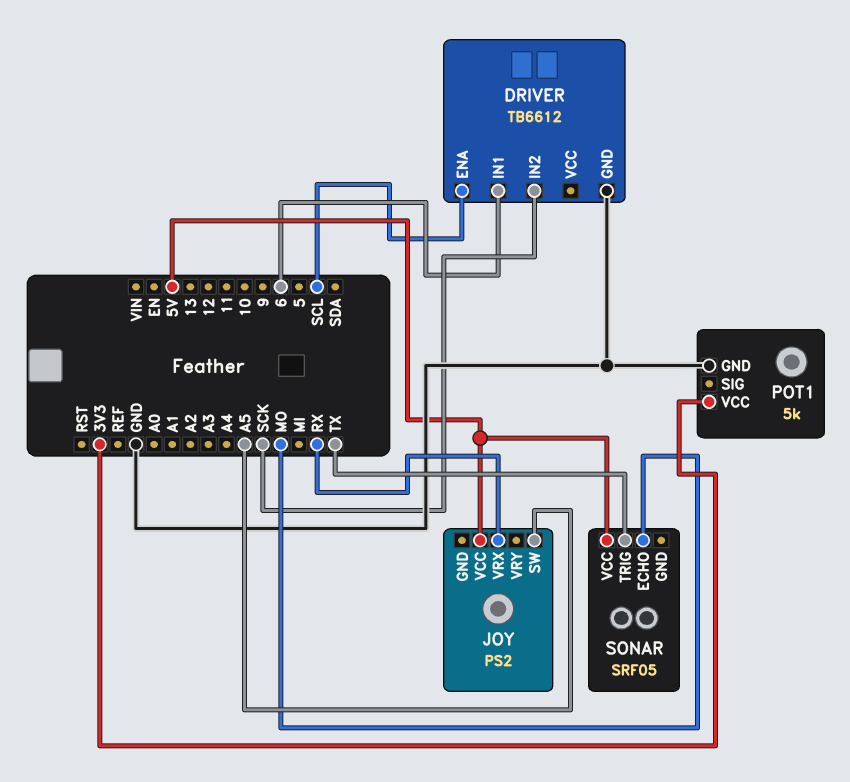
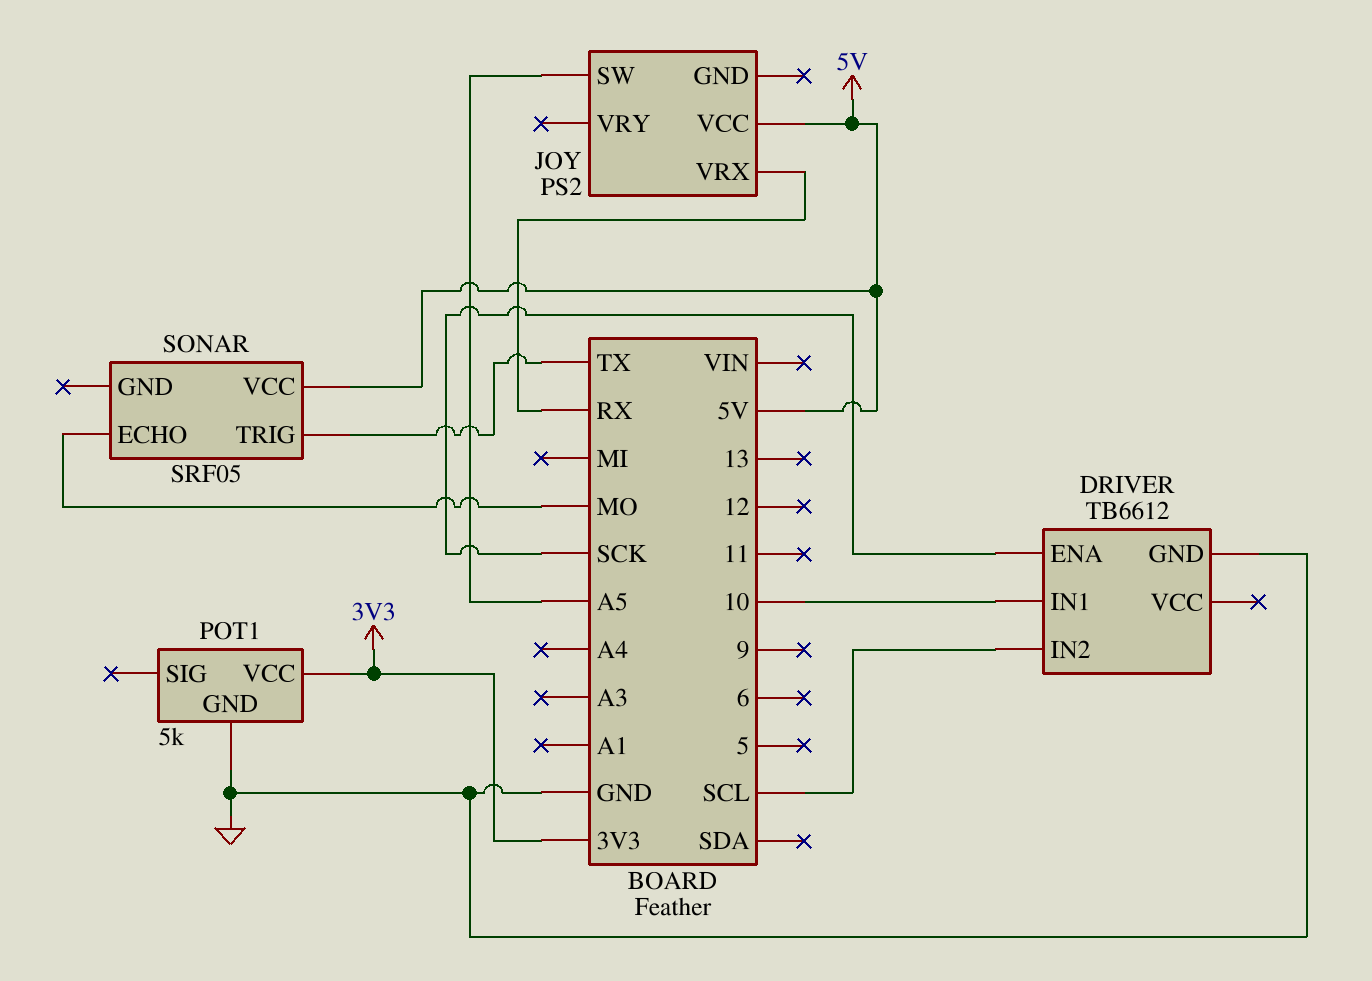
DRIVER pin ENA: SCL -> SCK
DRIVER pin IN1: 6 -> 10
DRIVER pin IN2: SCK -> SCL

